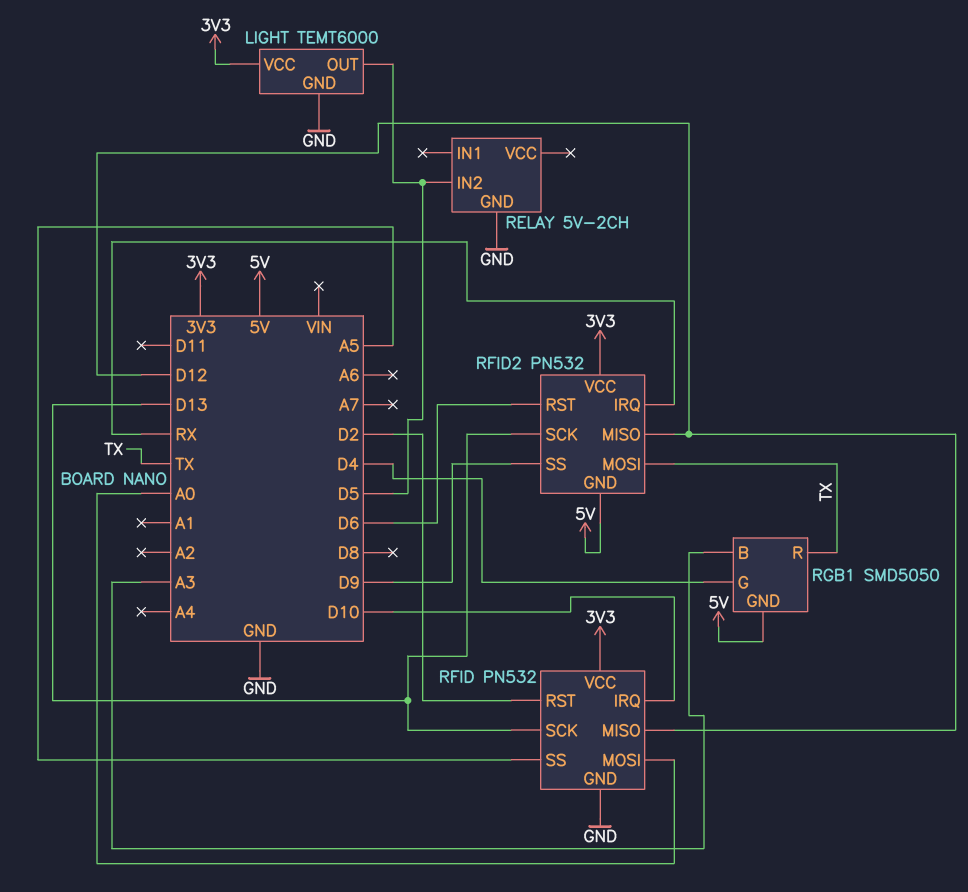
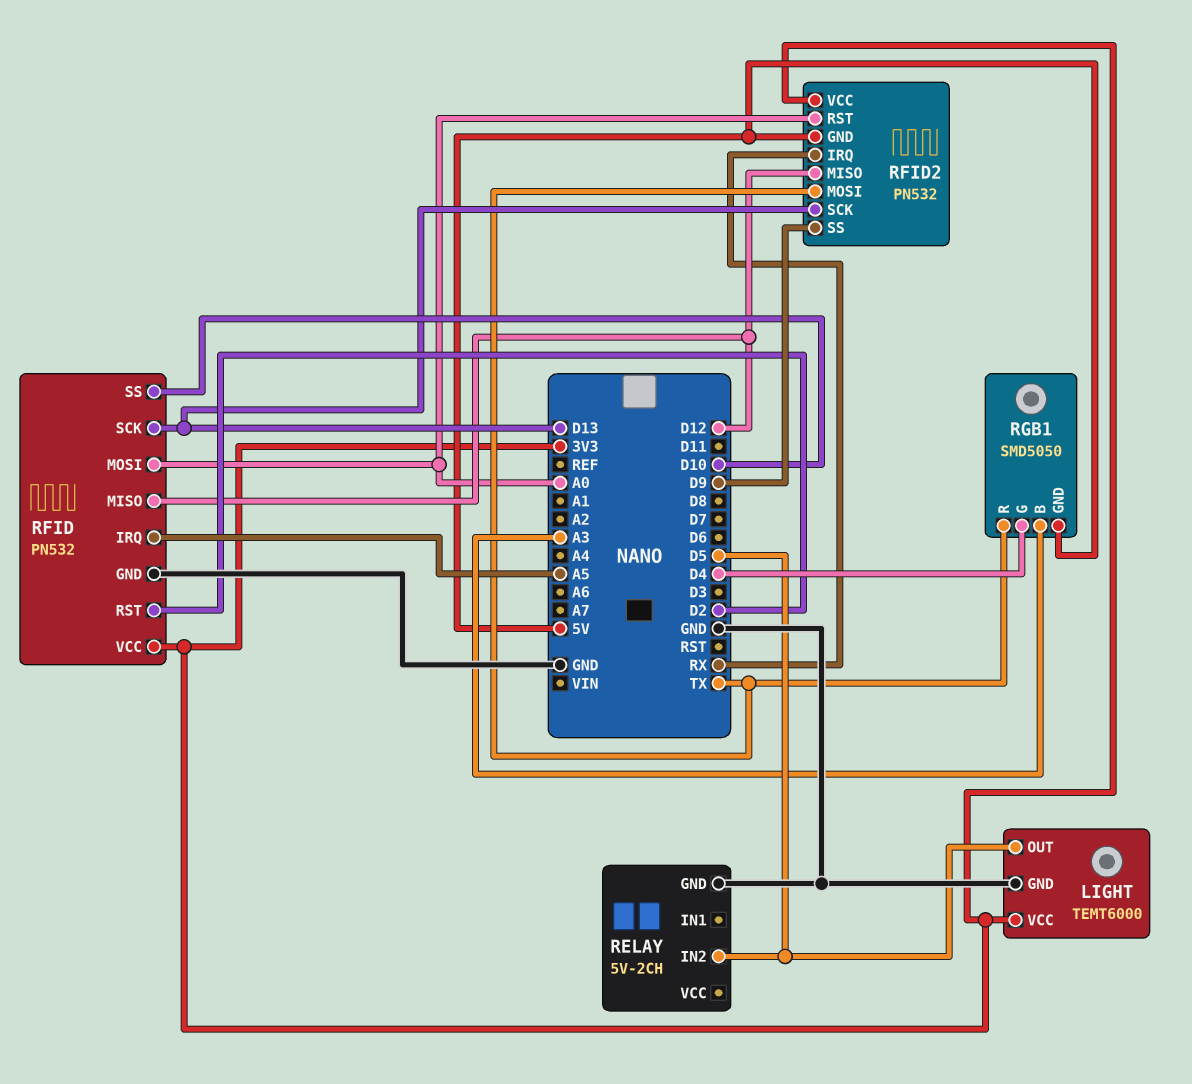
RFID pin IRQ: D10 -> A5
RFID pin SS: A5 -> D10
RFID2 pin RST: D6 -> A0

